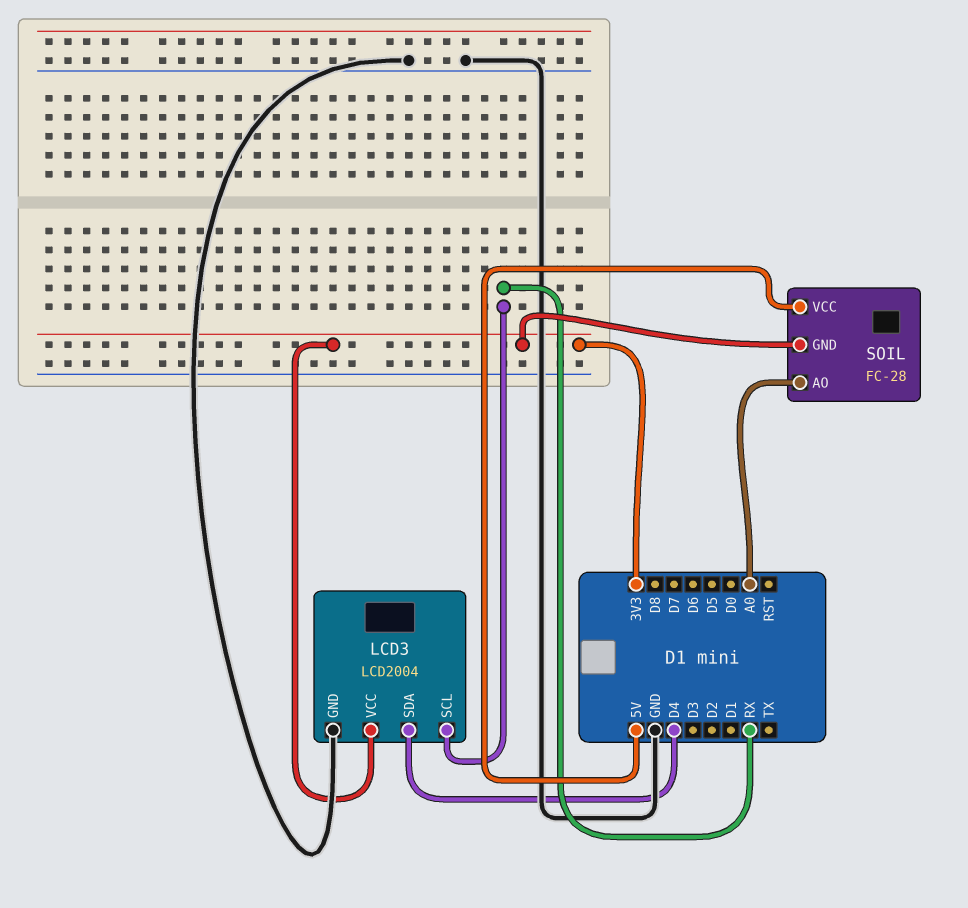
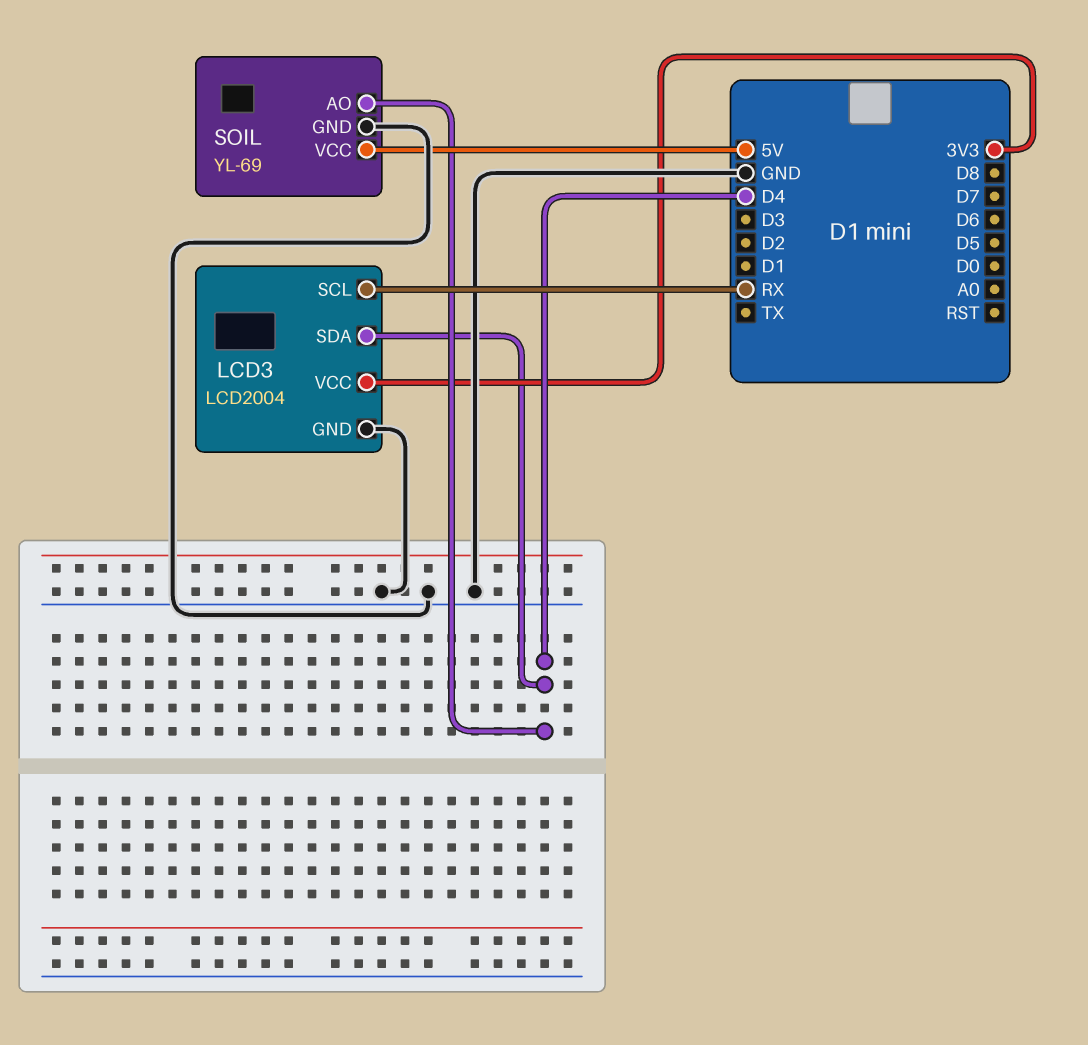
SOIL: FC-28 -> YL-69
SOIL pin AO: A0 -> D4
SOIL pin GND: 3V3 -> GND

